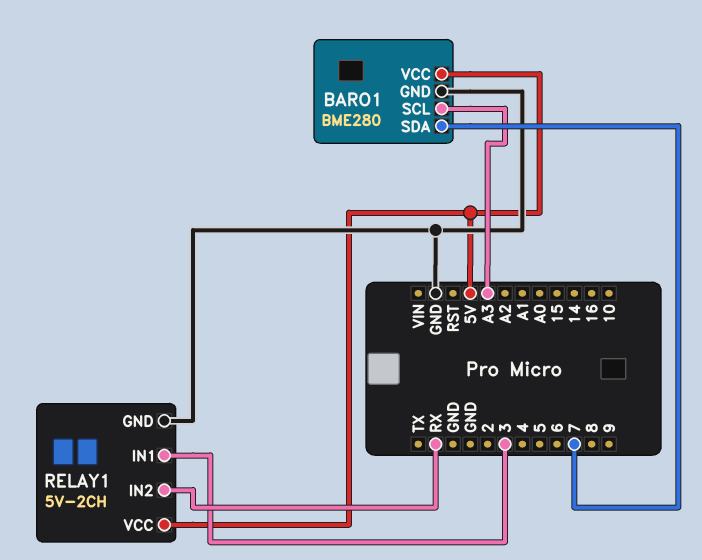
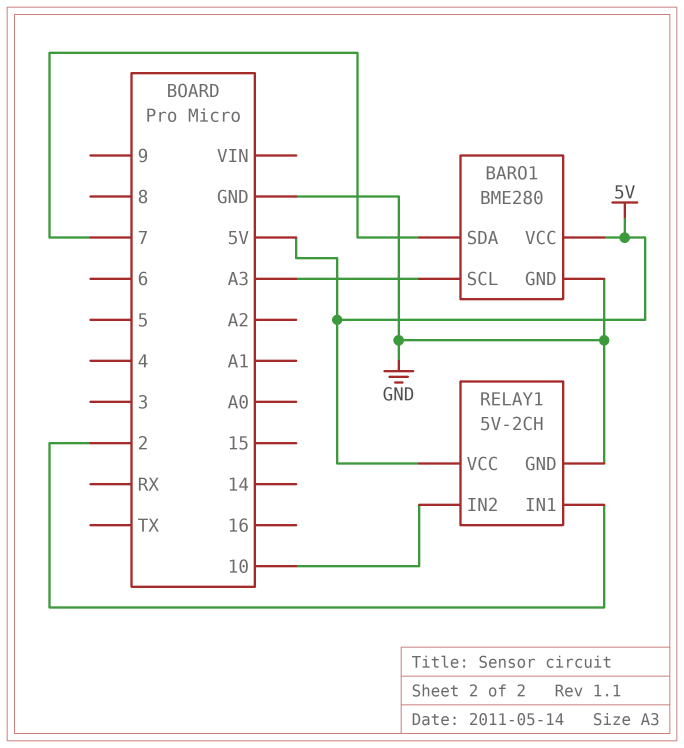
RELAY1 pin IN1: 3 -> 2
RELAY1 pin IN2: RX -> 10

